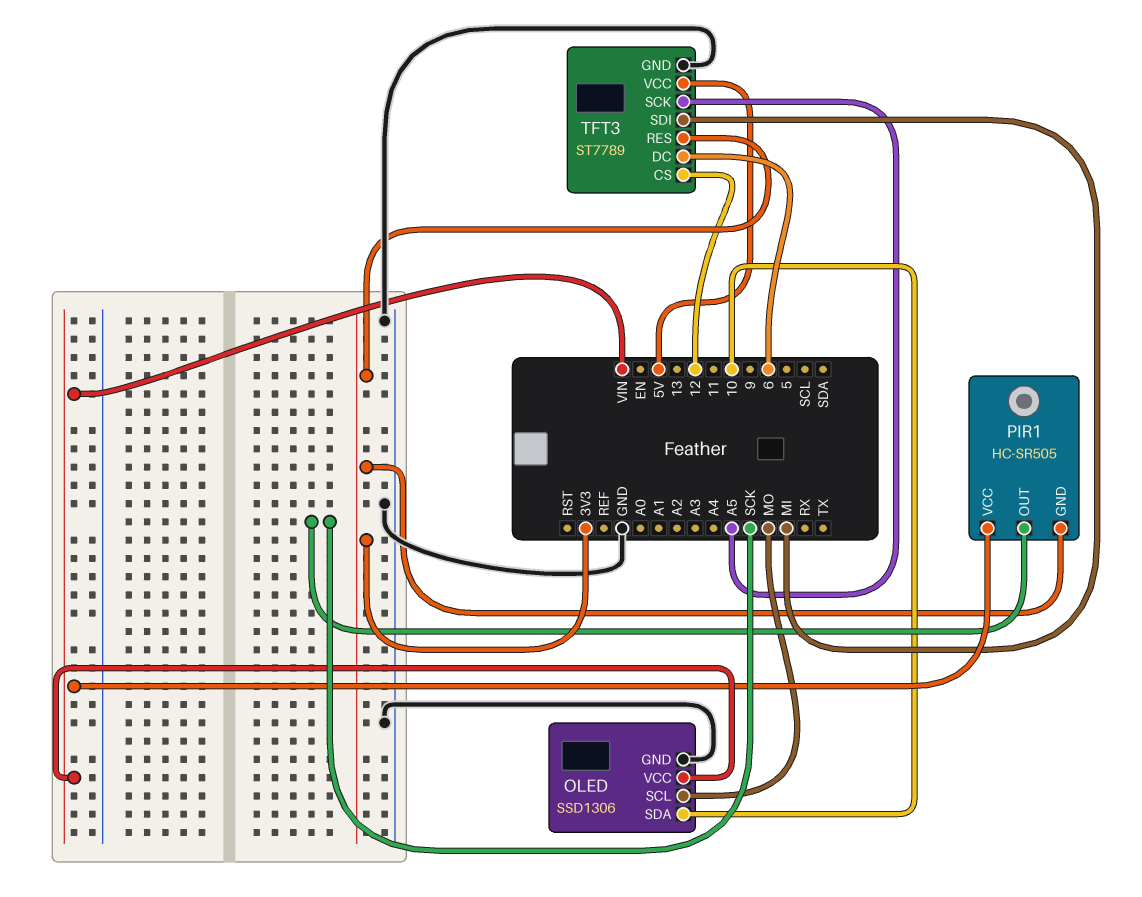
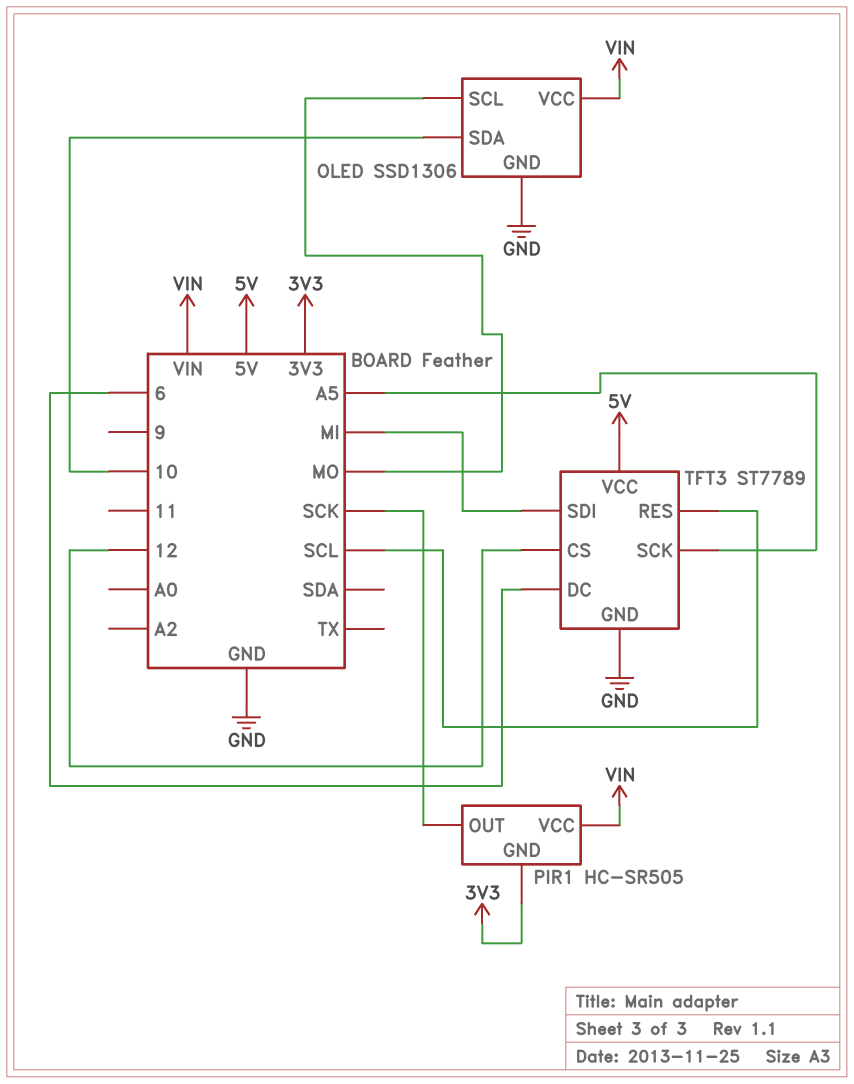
TFT3 pin RES: 3V3 -> SCL

